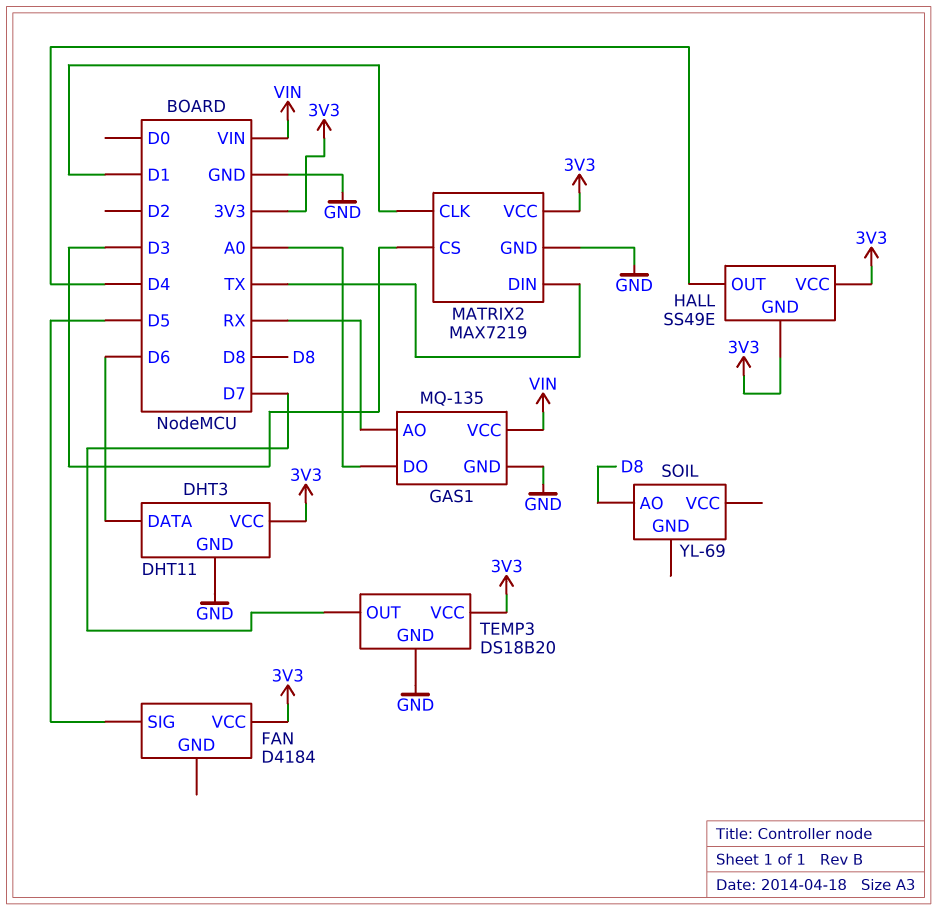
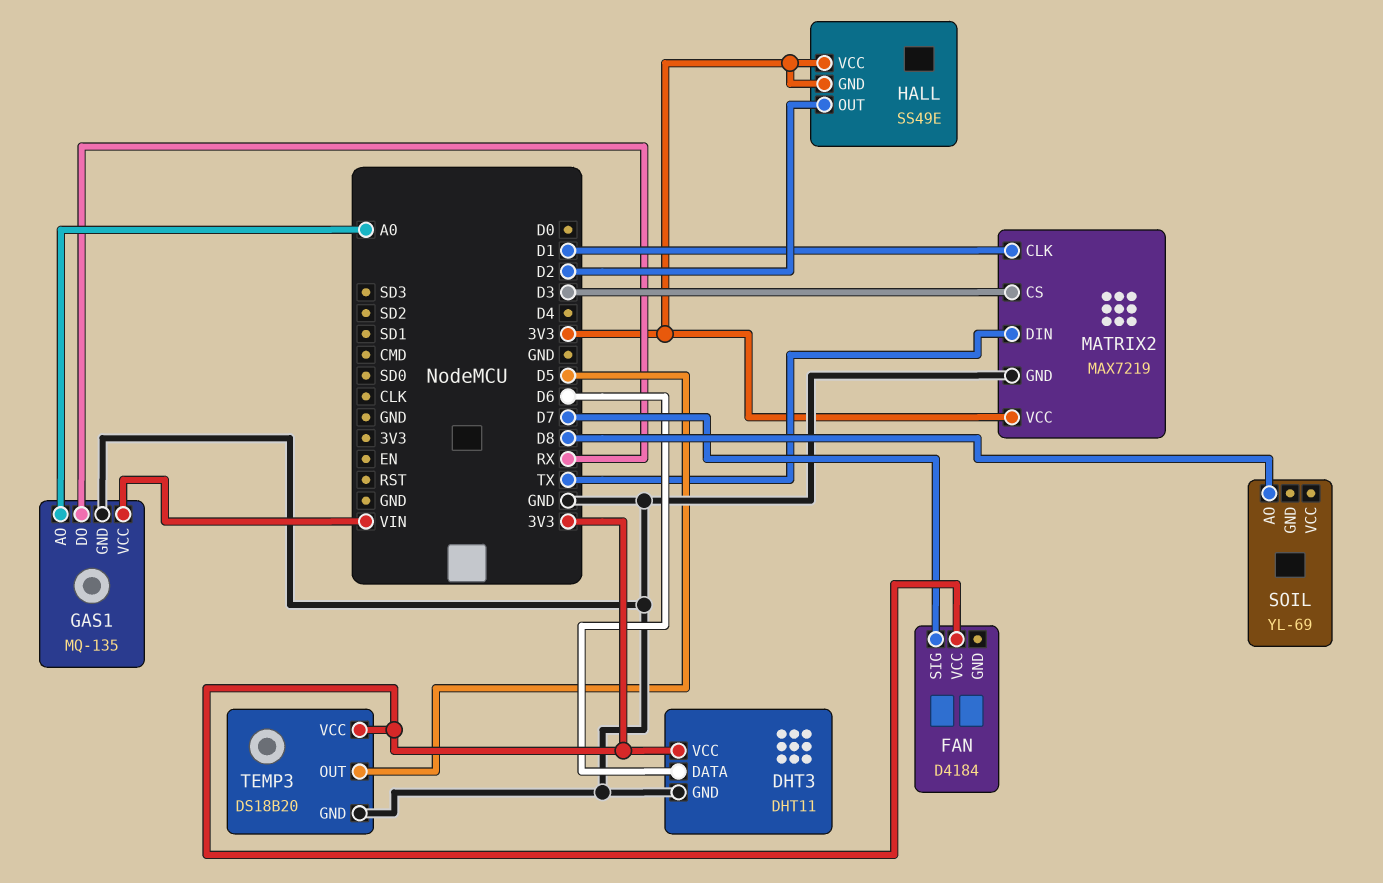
FAN pin SIG: D5 -> D7
GAS1 pin AO: RX -> A0
GAS1 pin DO: A0 -> RX
HALL pin OUT: D4 -> D2
TEMP3 pin OUT: D7 -> D5

